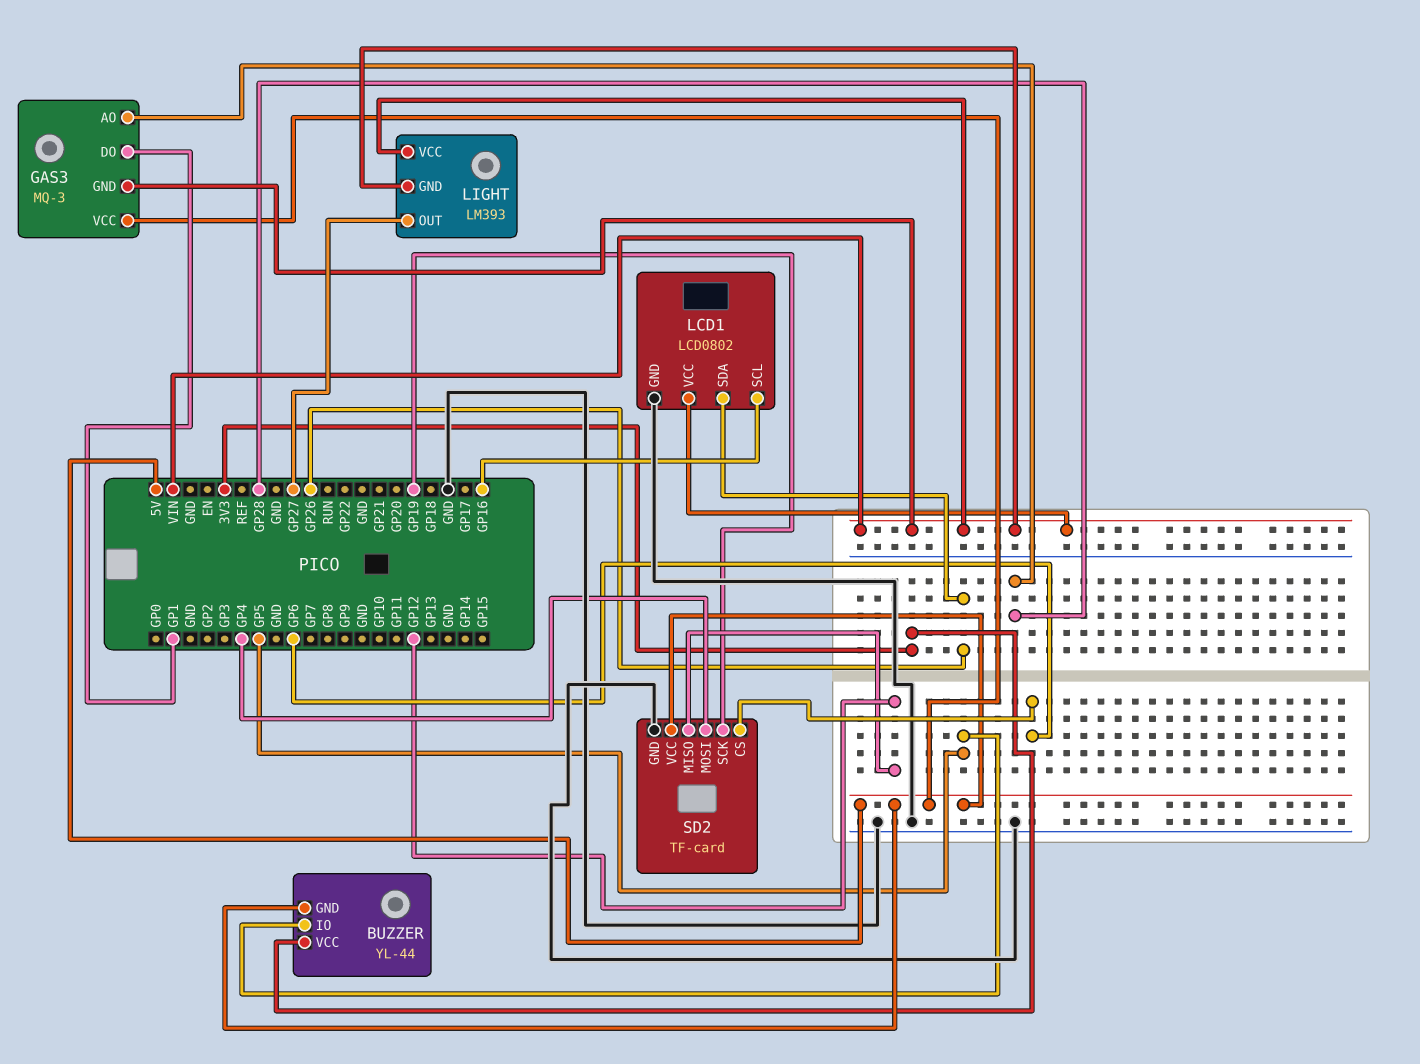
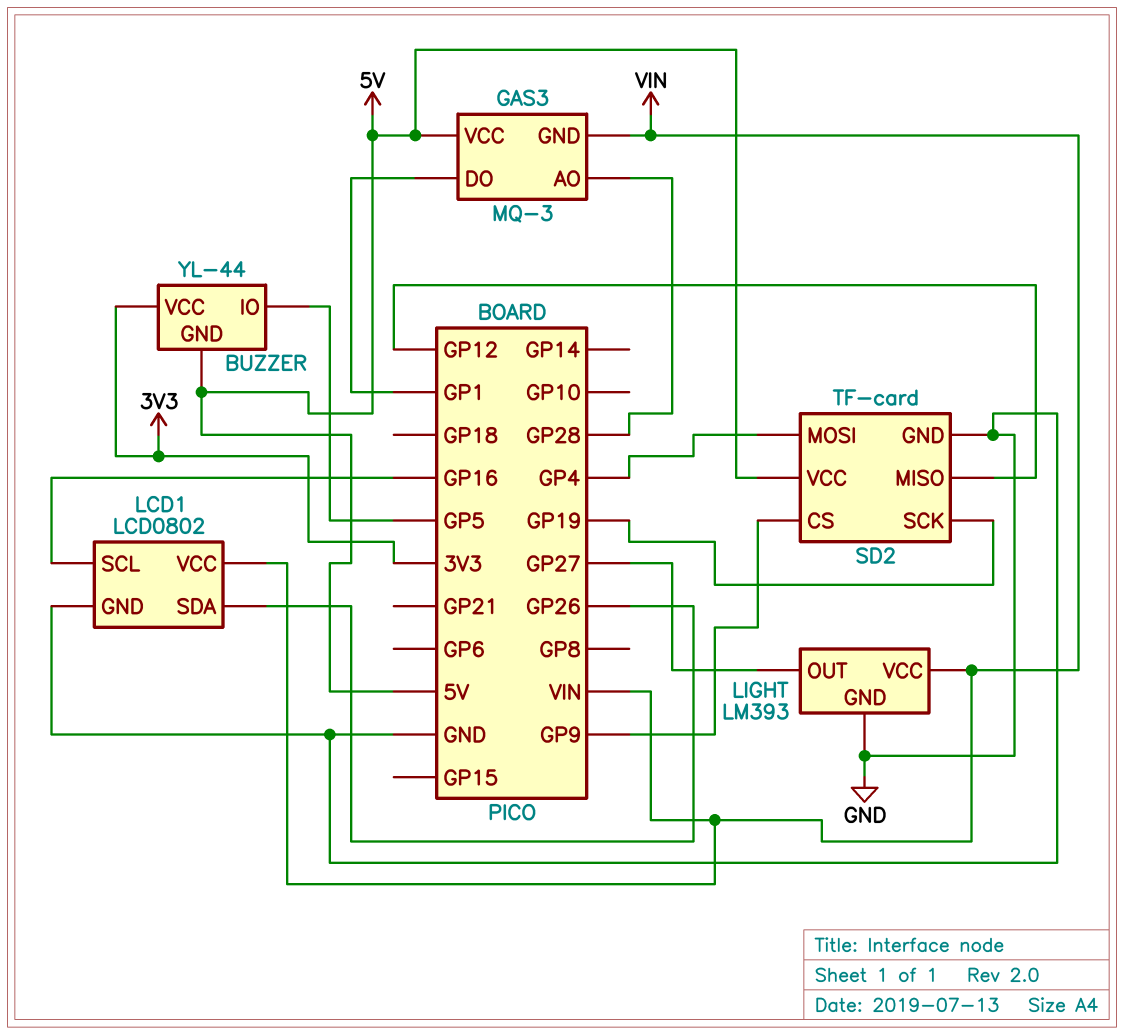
LIGHT pin GND: VIN -> GND
SD2 pin CS: GP6 -> GP9

